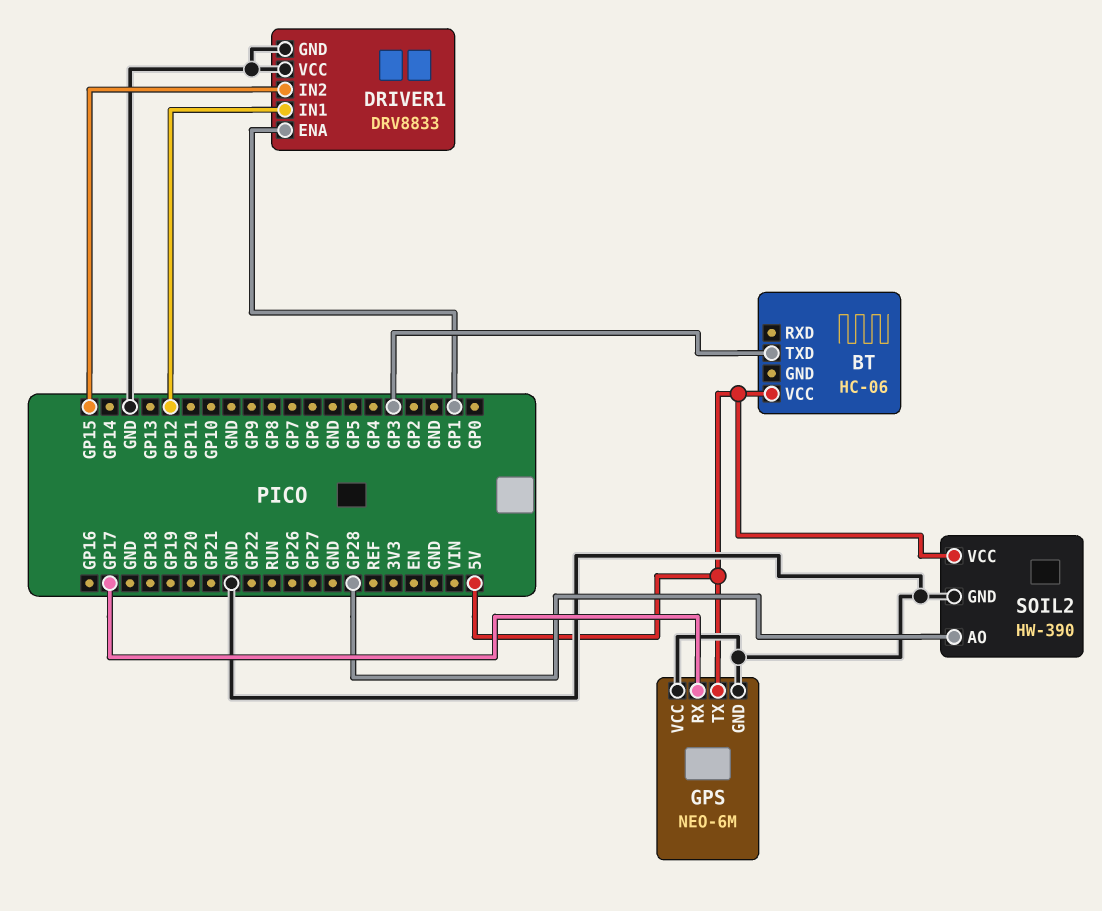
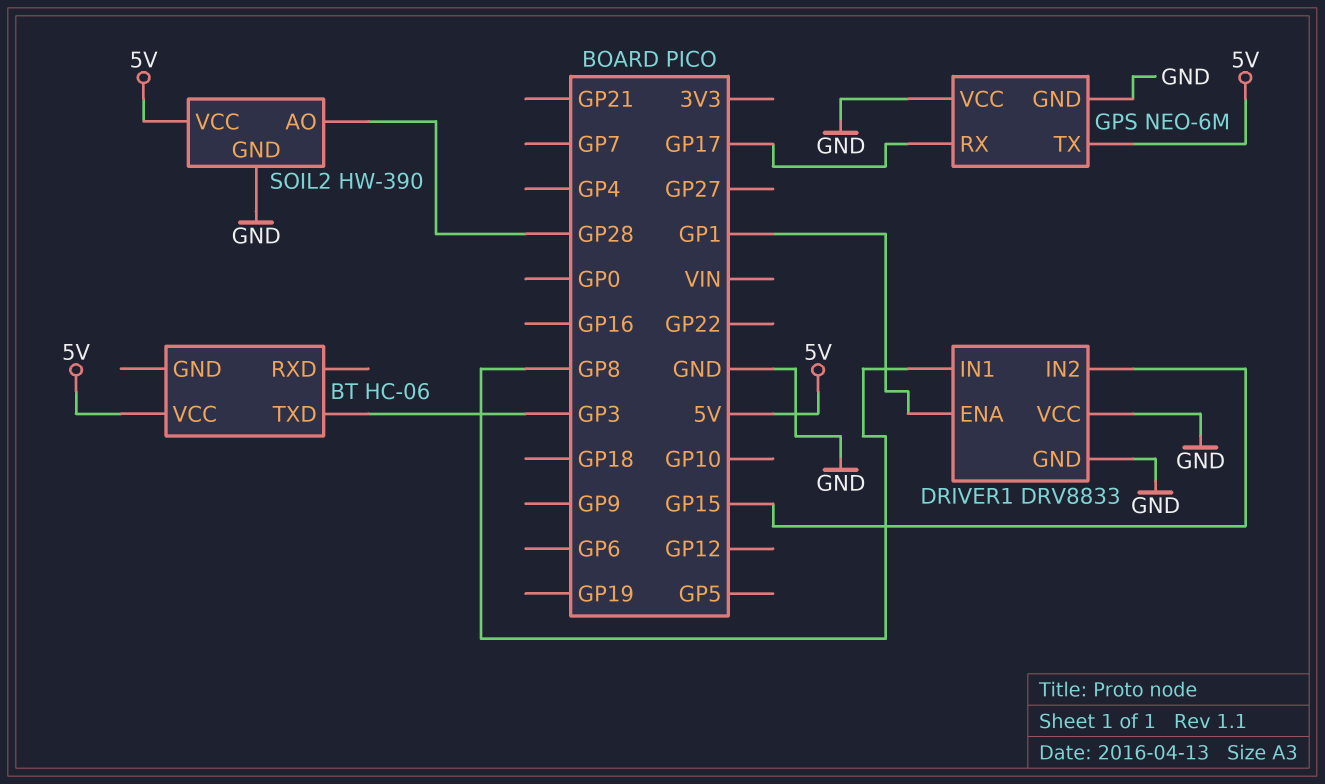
DRIVER1 pin IN1: GP12 -> GP8

